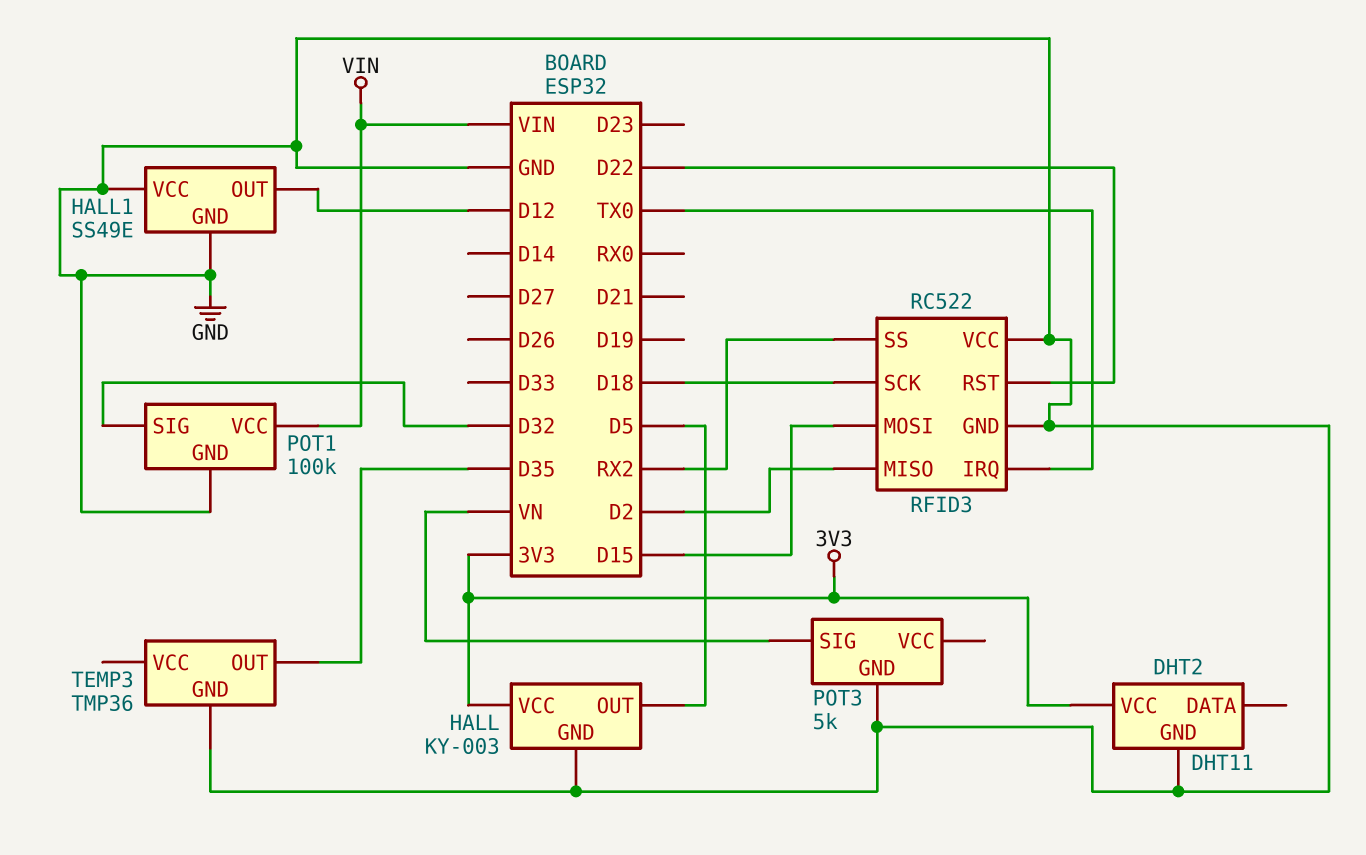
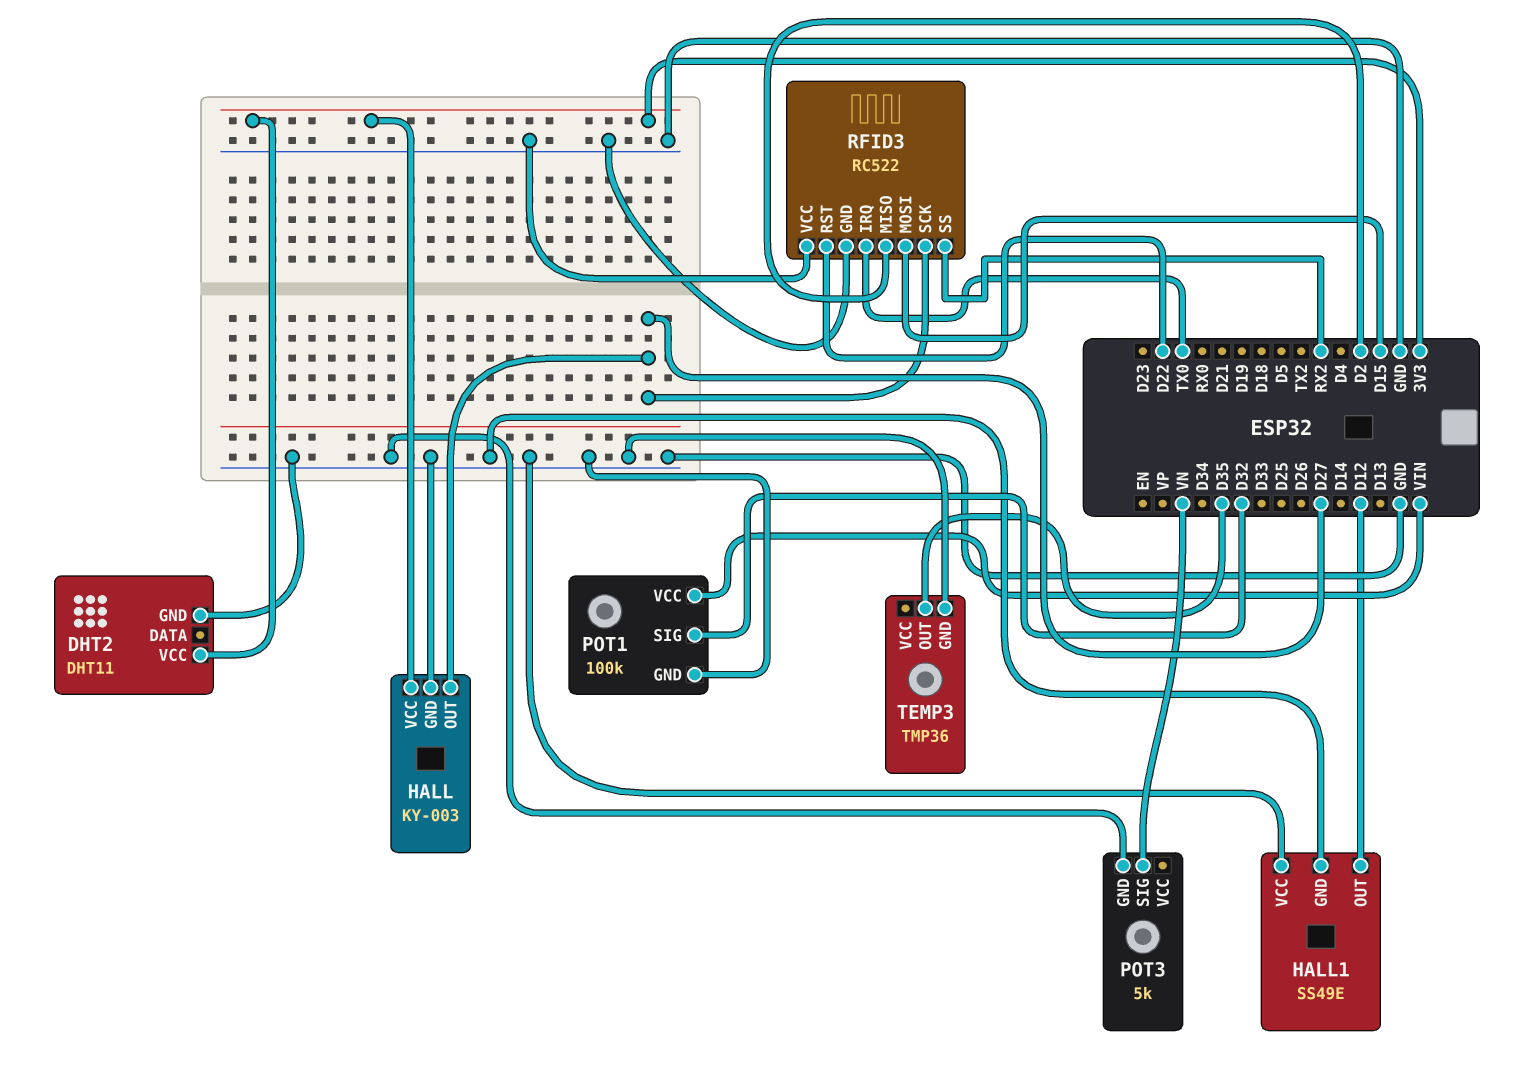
HALL pin OUT: D5 -> D27
RFID3 pin SCK: D18 -> D27

